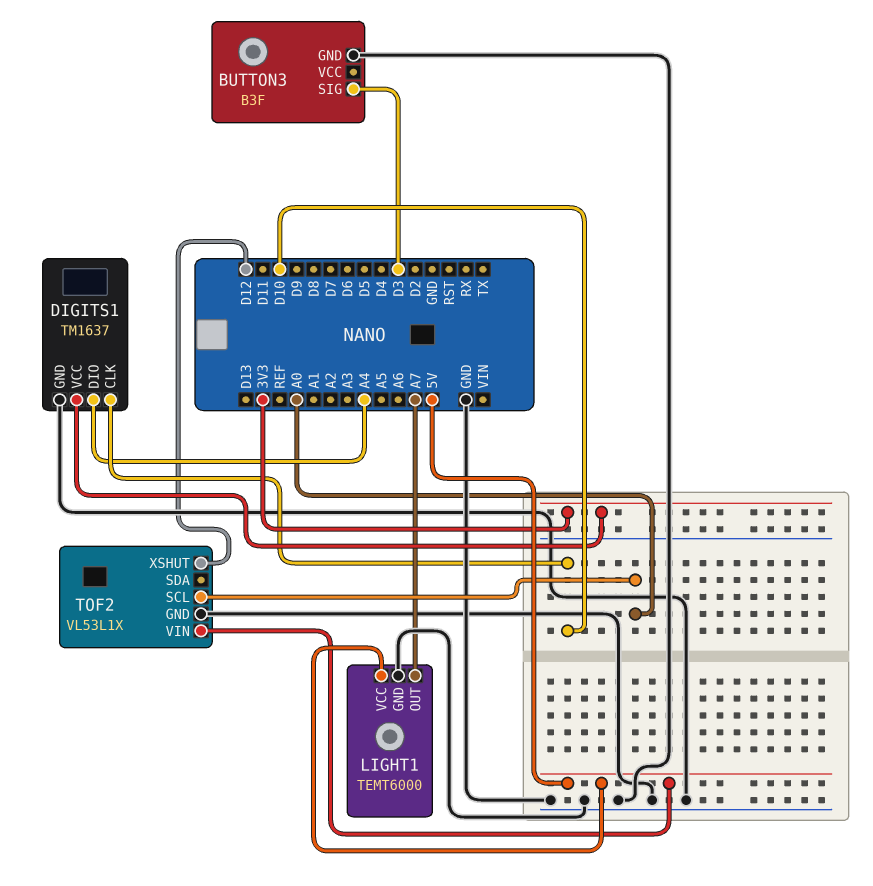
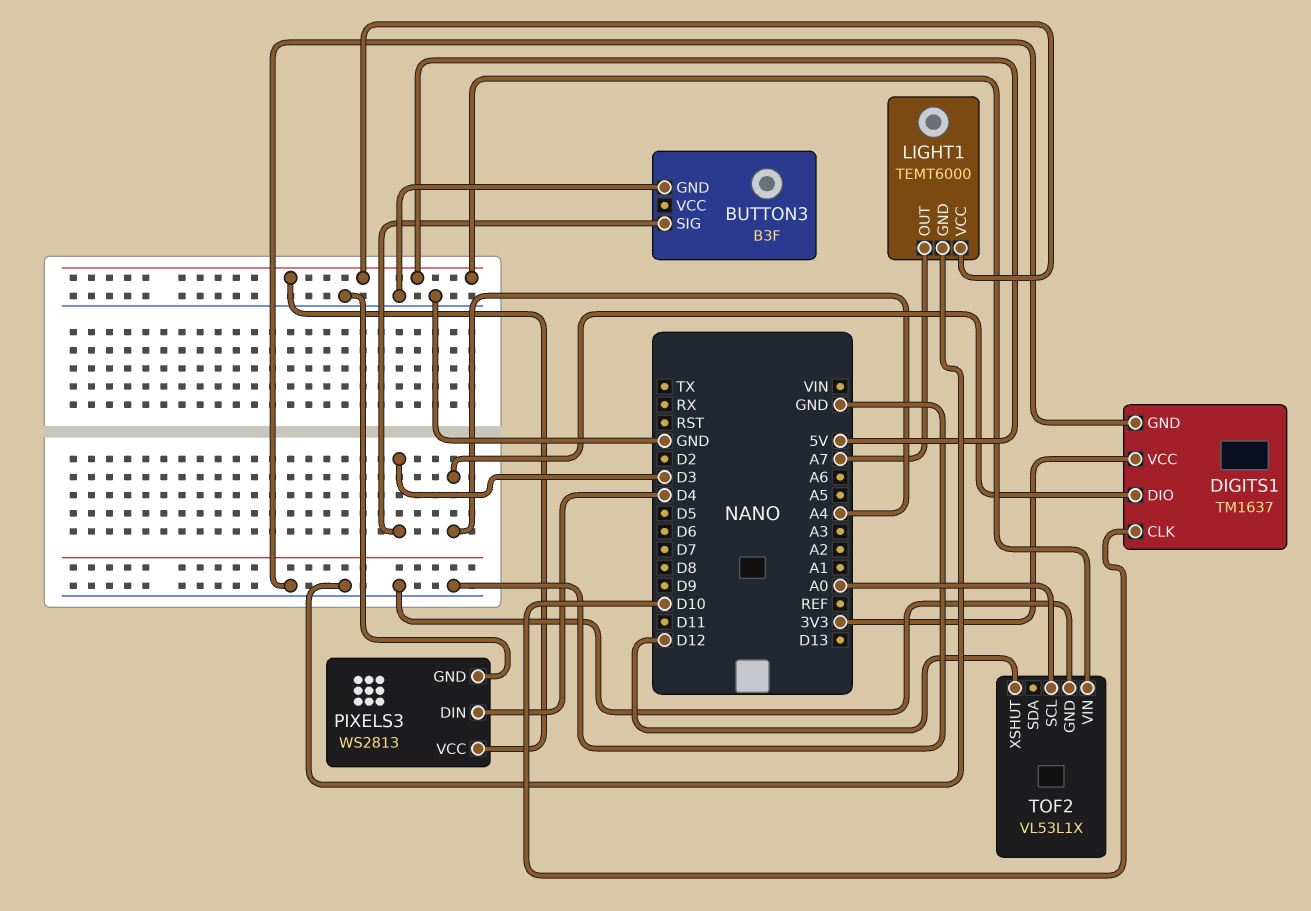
PIXELS3: none -> WS2813
PIXELS3 pin DIN: none -> D4
PIXELS3 pin GND: none -> GND
PIXELS3 pin VCC: none -> 5V

